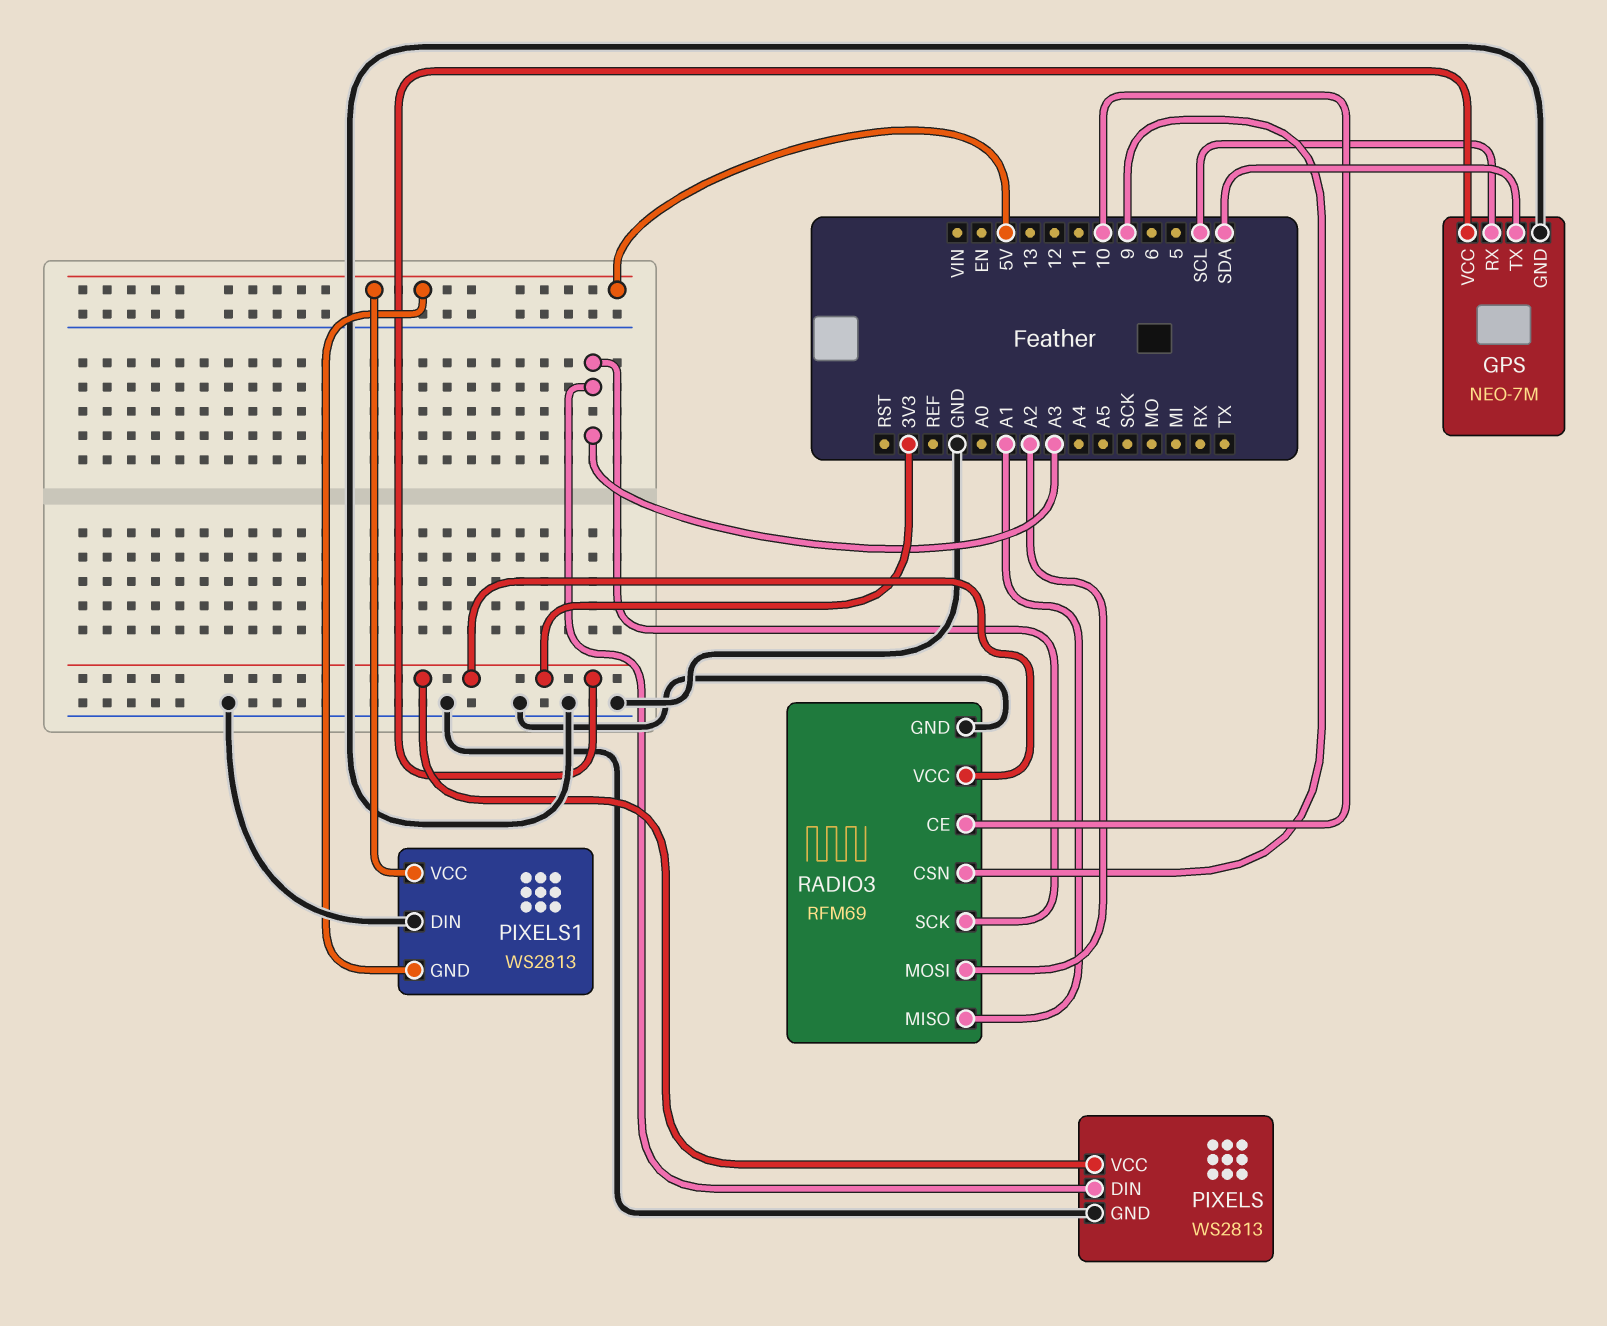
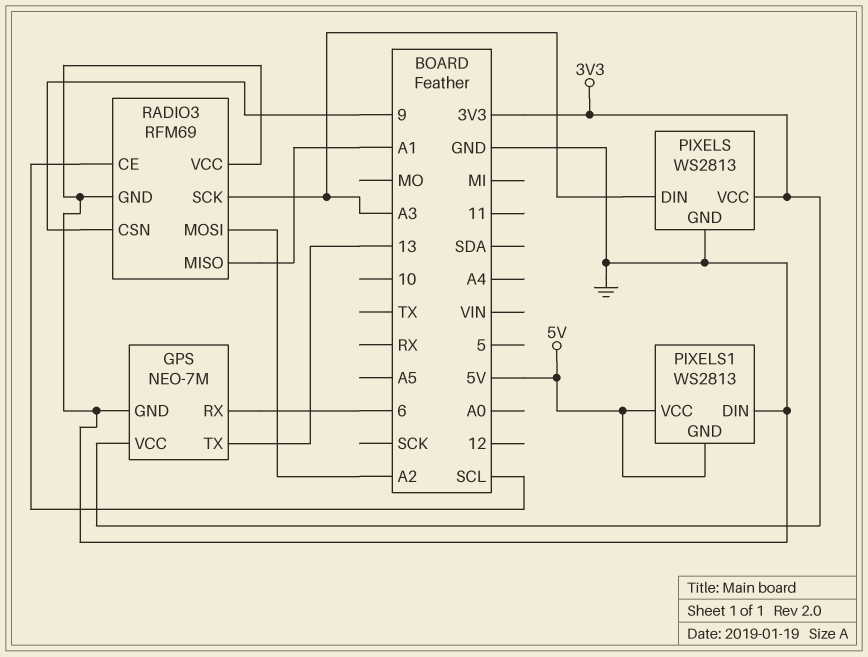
GPS pin RX: SCL -> 6
GPS pin TX: SDA -> 13
RADIO3 pin CE: 10 -> SCL
RADIO3 pin VCC: 3V3 -> GND

